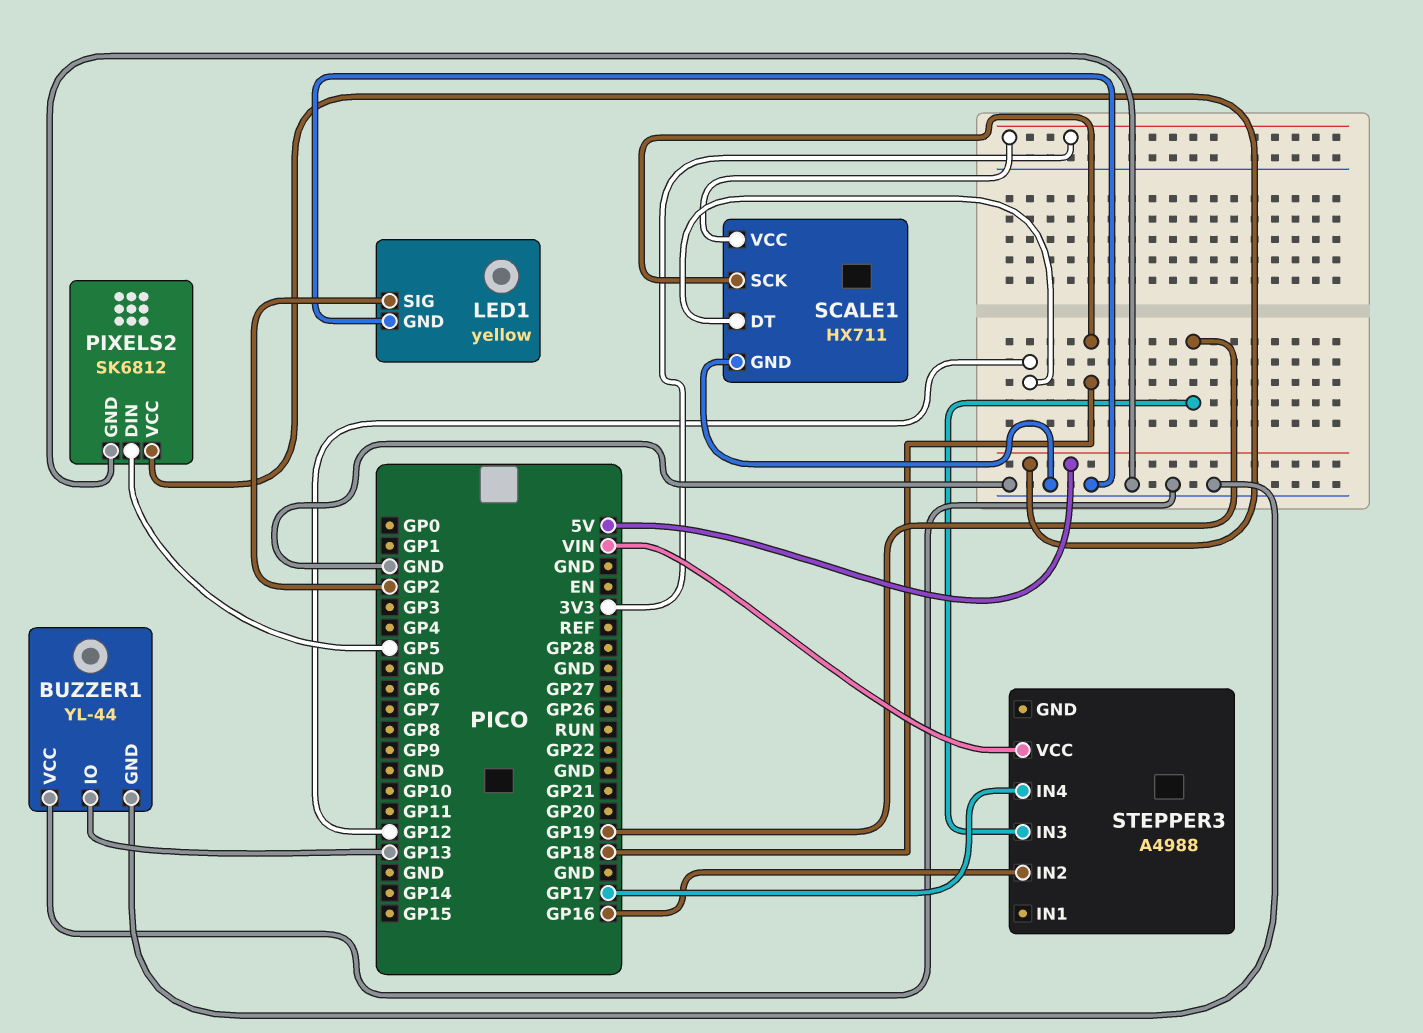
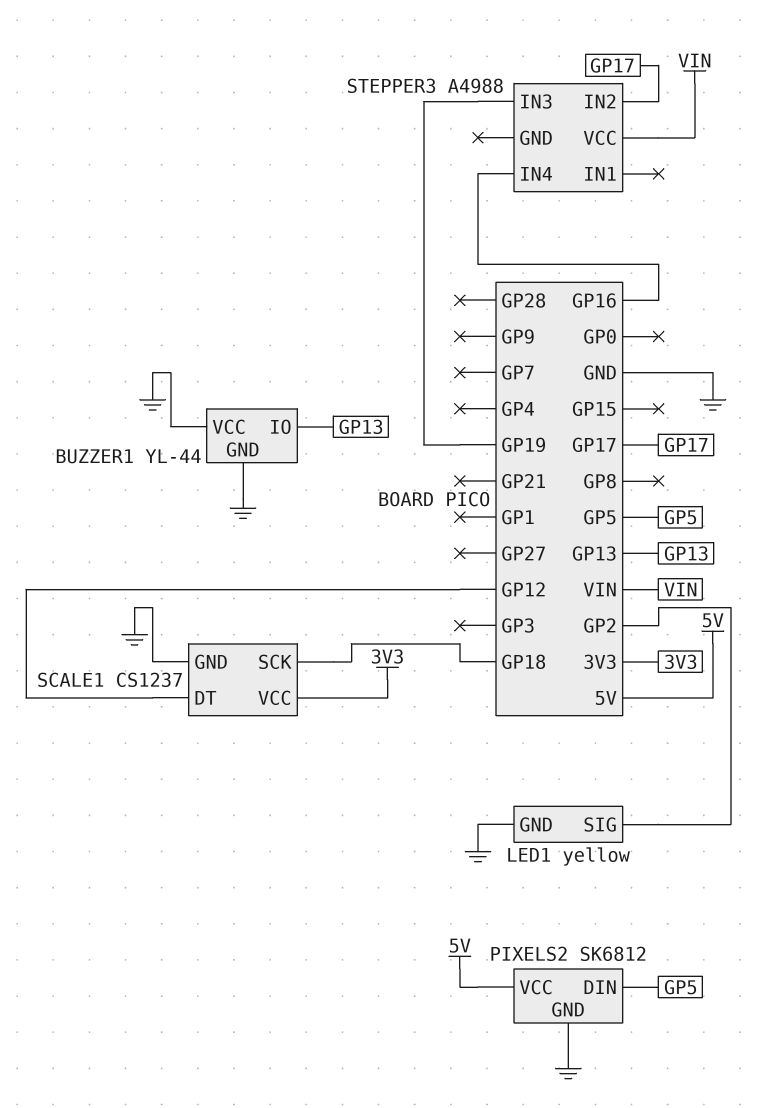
SCALE1: HX711 -> CS1237
STEPPER3 pin IN2: GP16 -> GP17
STEPPER3 pin IN4: GP17 -> GP16

